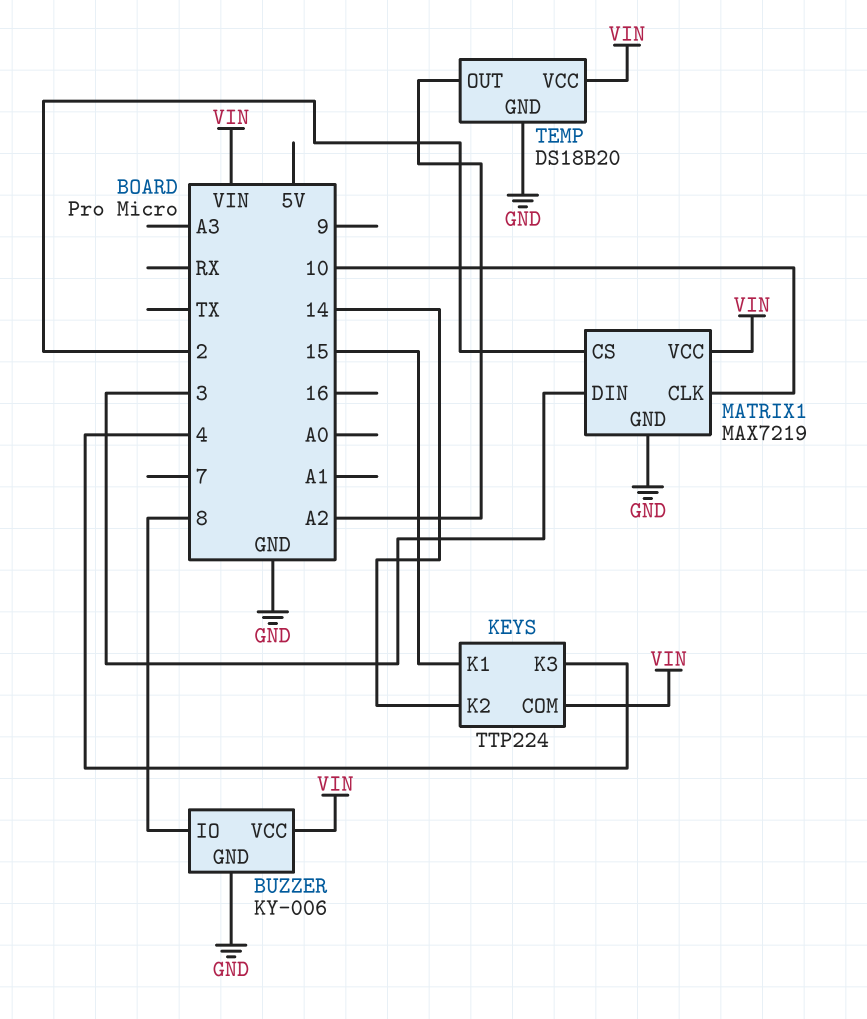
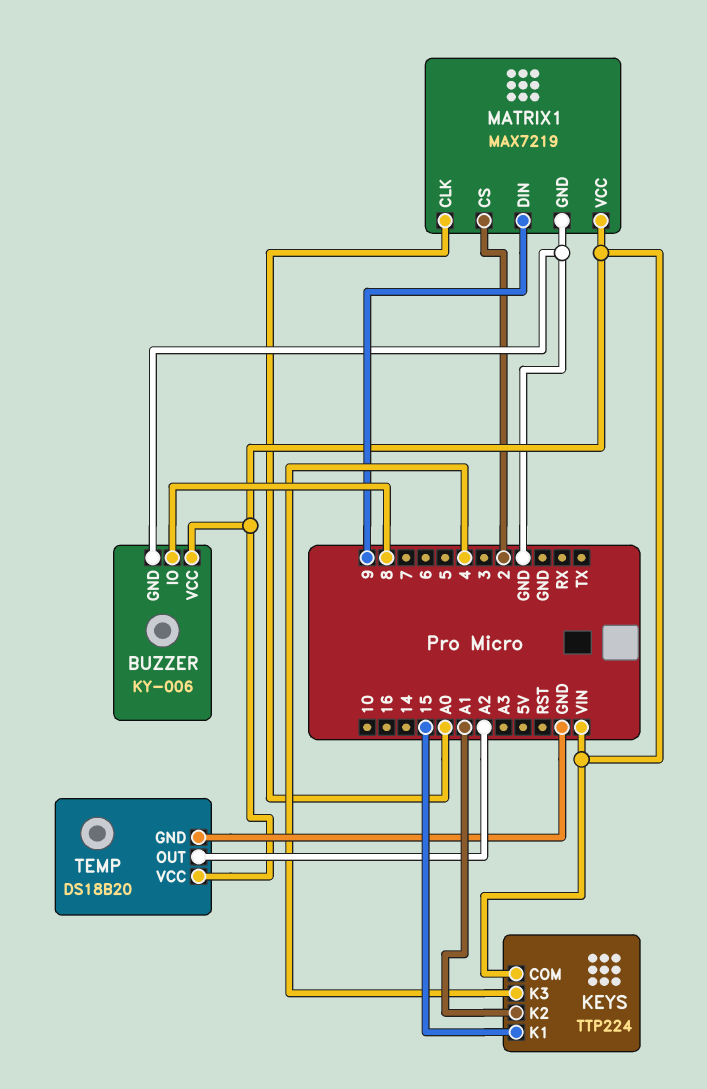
KEYS pin K2: 14 -> A1
MATRIX1 pin CLK: 10 -> A0
MATRIX1 pin DIN: 3 -> 9

